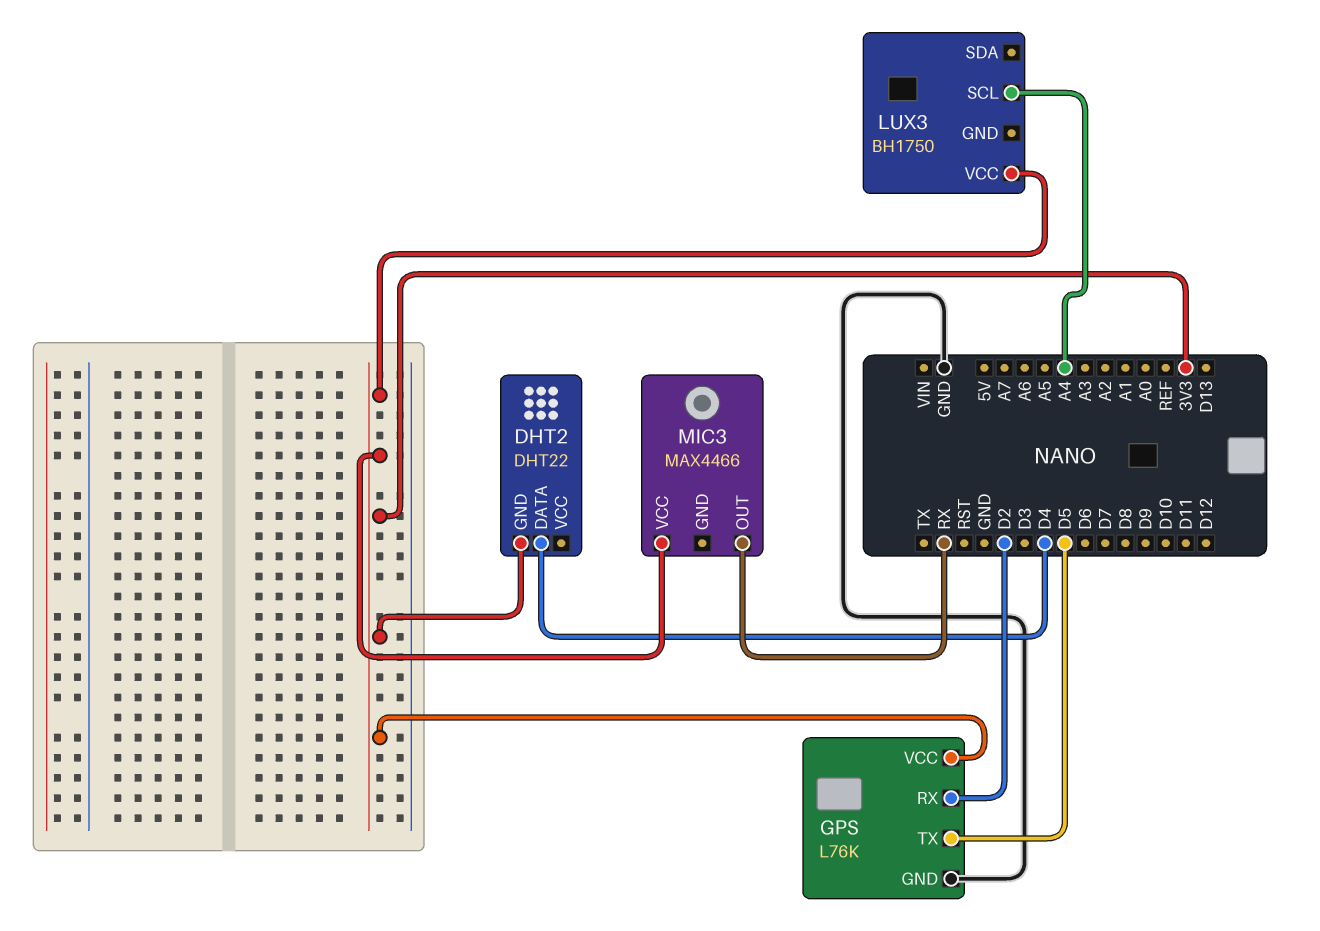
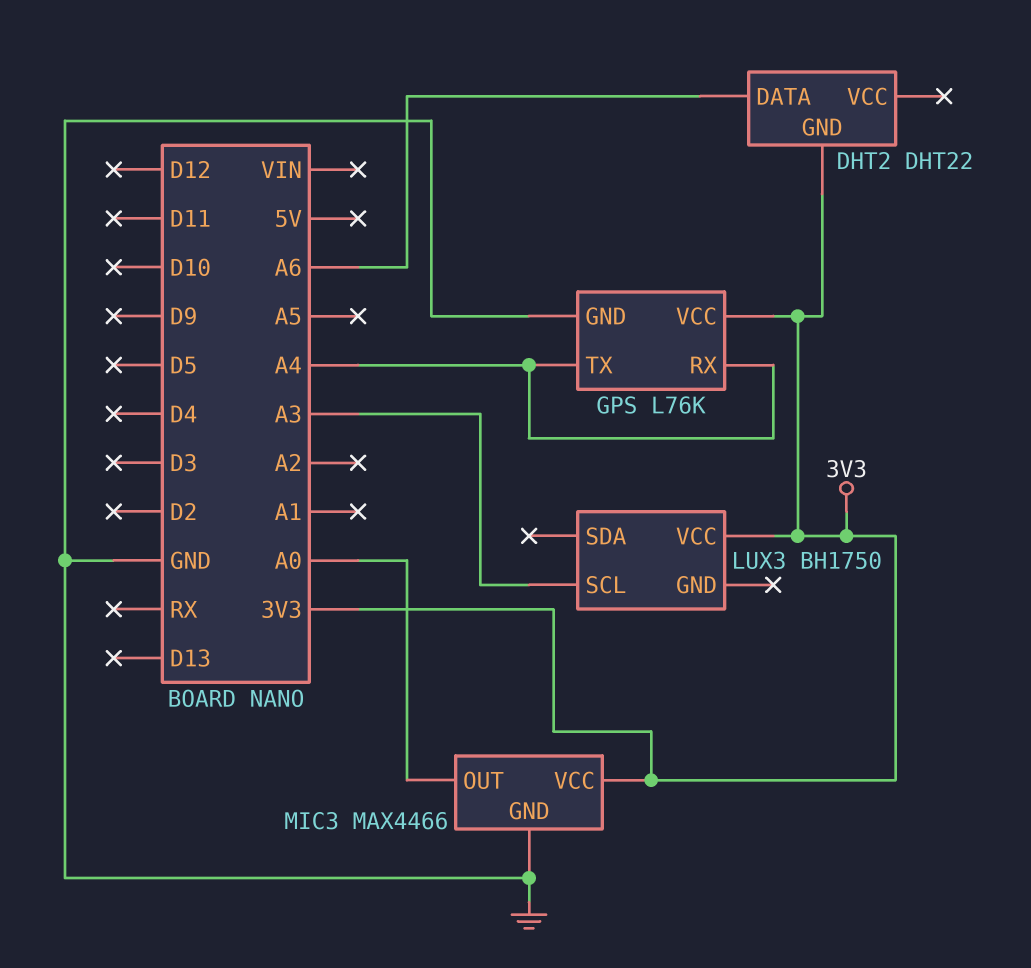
DHT2 pin DATA: D4 -> A6
GPS pin RX: D2 -> A4
GPS pin TX: D5 -> A4
LUX3 pin SCL: A4 -> A3
MIC3 pin GND: none -> GND
MIC3 pin OUT: RX -> A0

